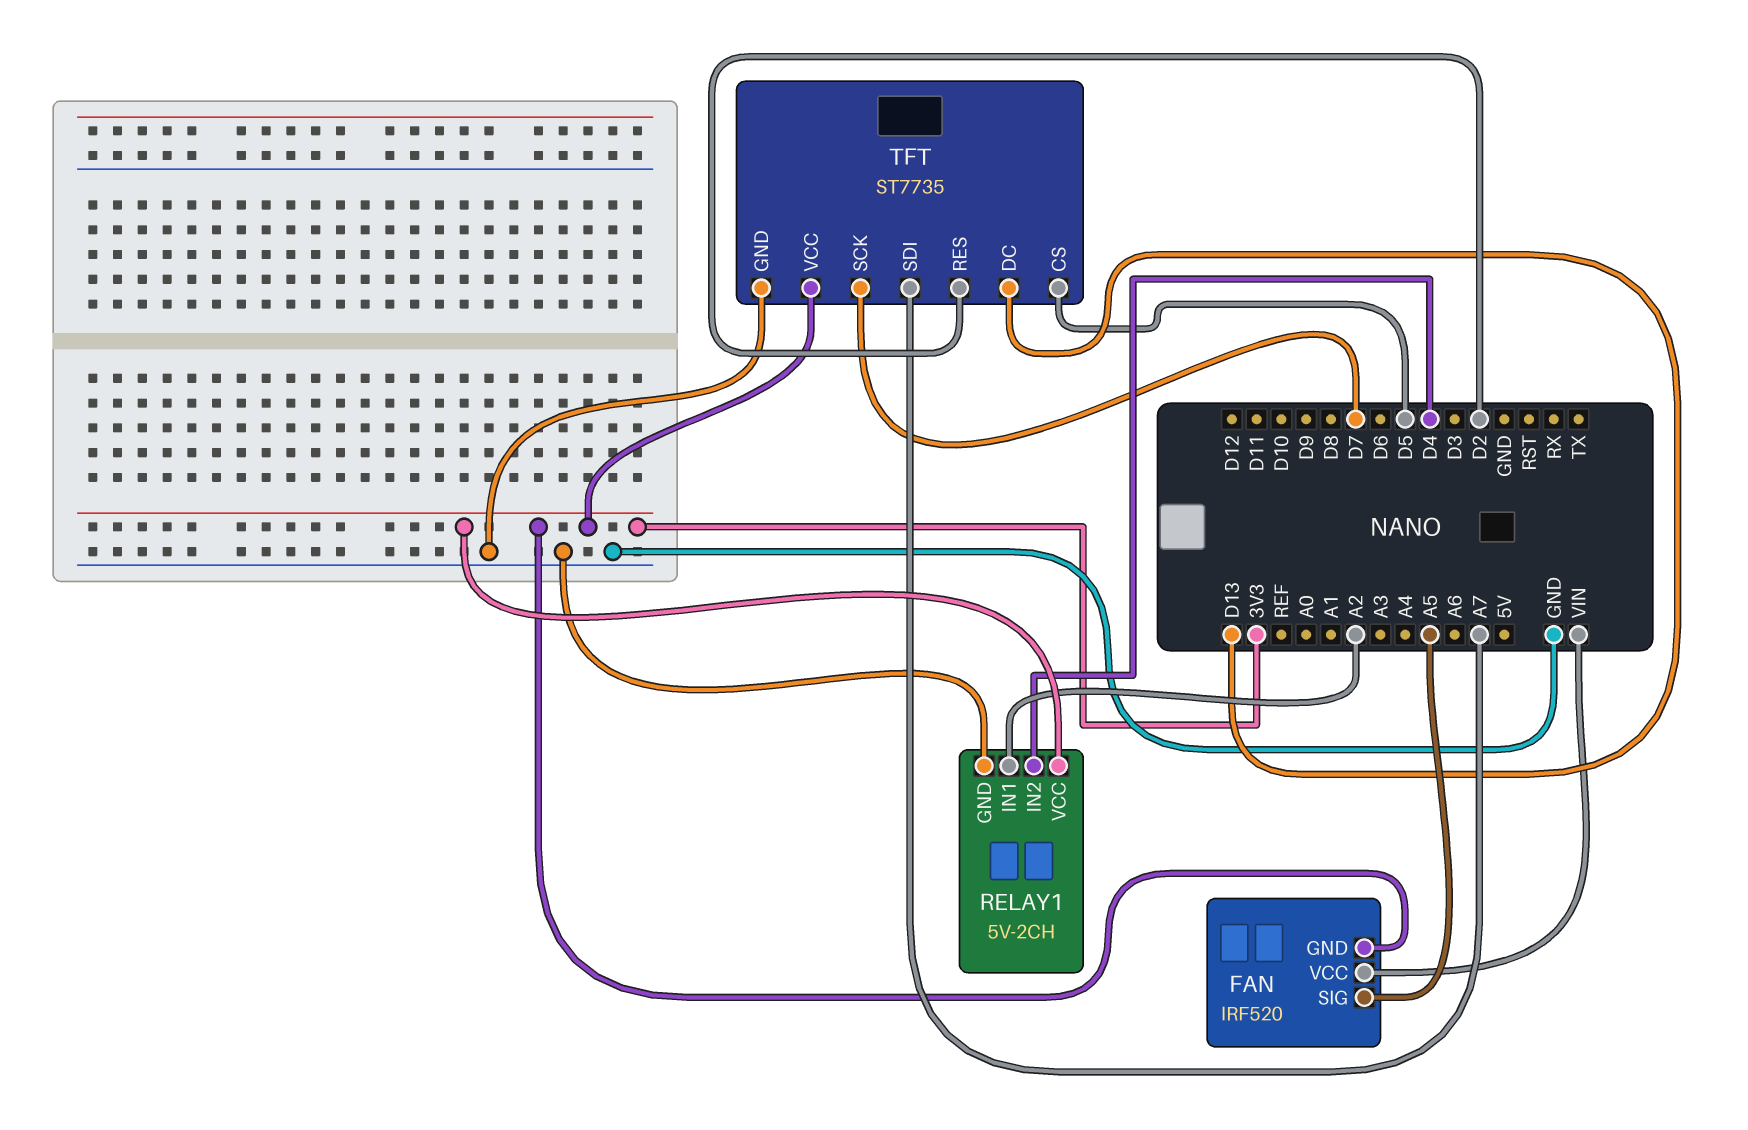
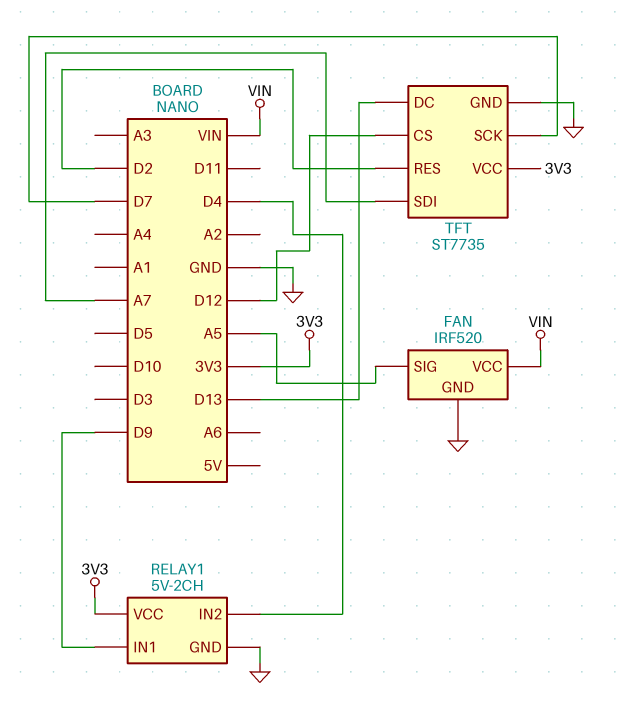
FAN pin GND: 3V3 -> GND
RELAY1 pin IN1: A2 -> D9
TFT pin CS: D5 -> D12

